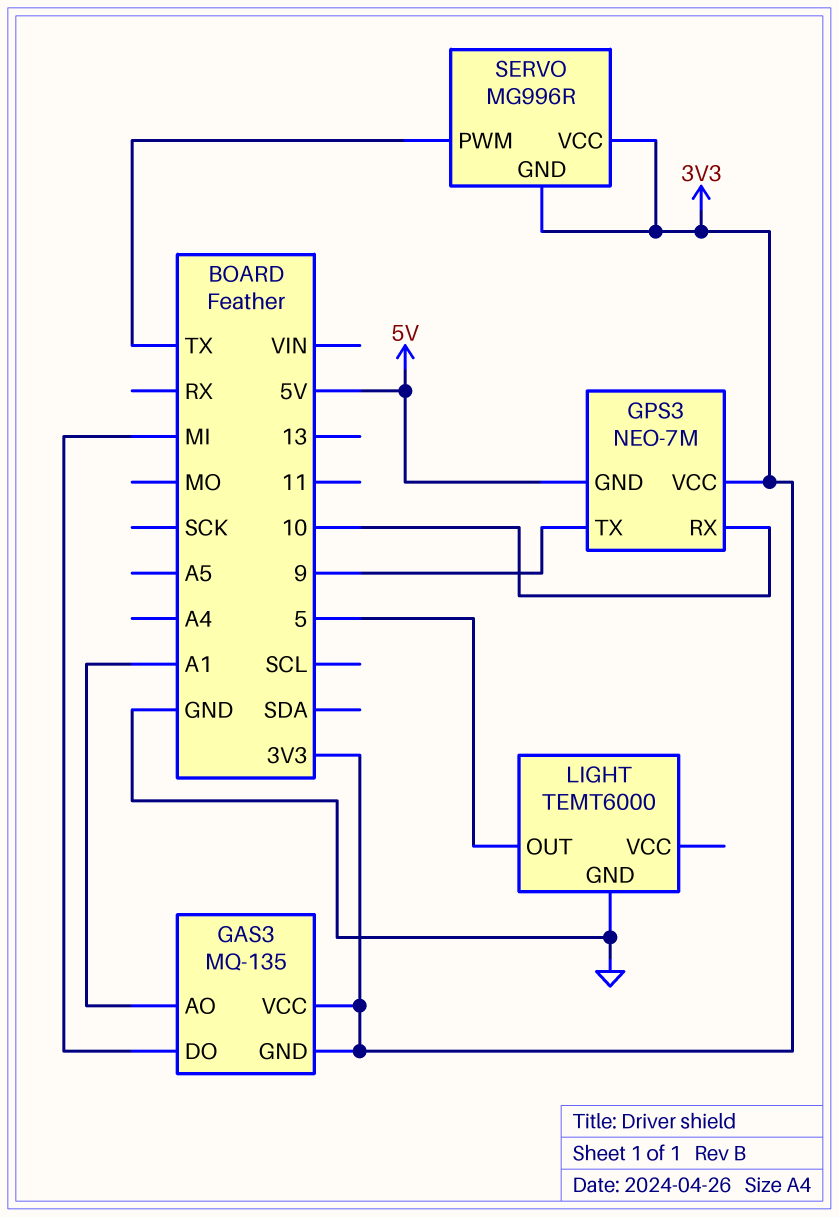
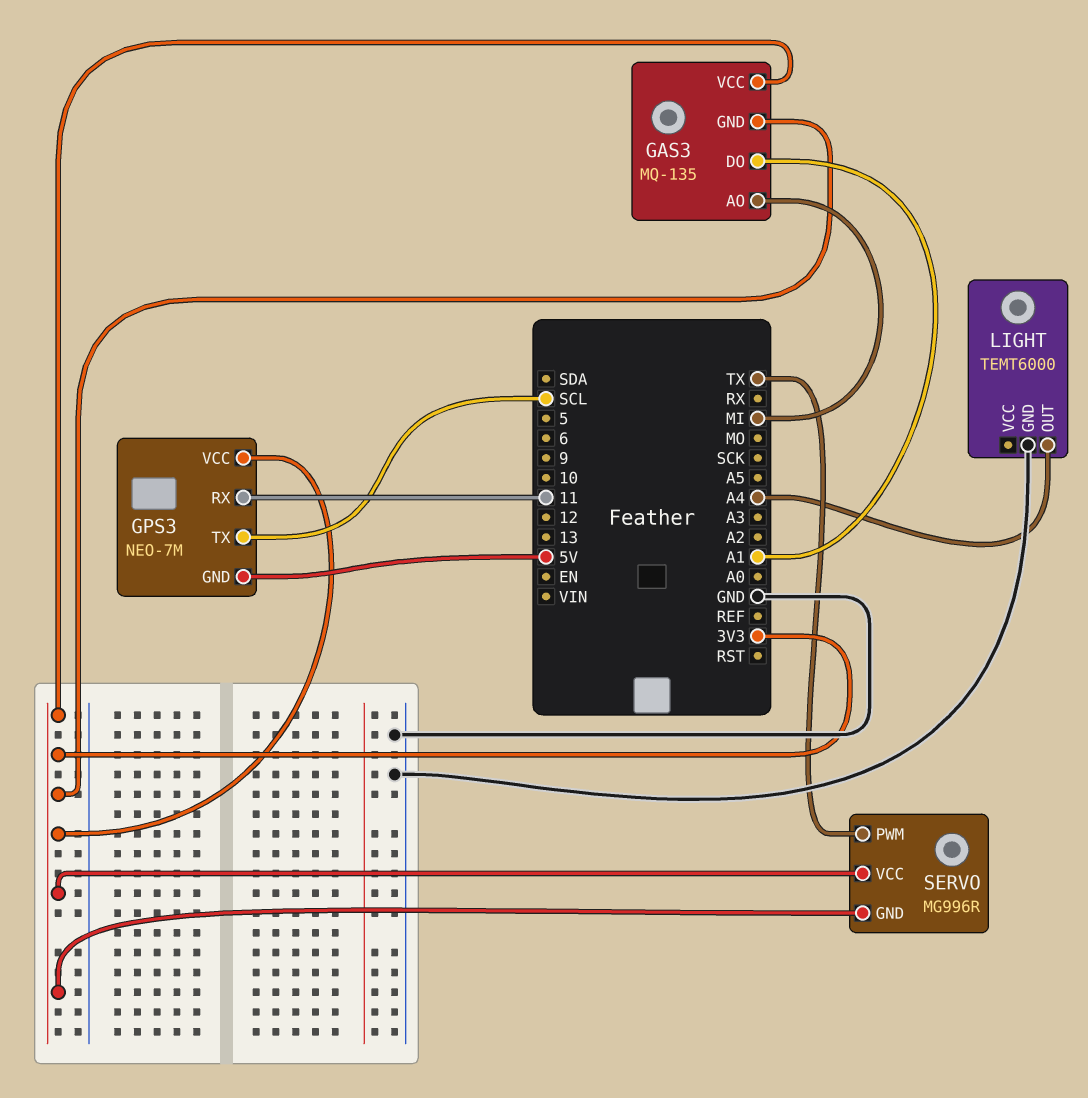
GAS3 pin AO: A1 -> MI
GAS3 pin DO: MI -> A1
GPS3 pin RX: 10 -> 11
GPS3 pin TX: 9 -> SCL
LIGHT pin OUT: 5 -> A4

